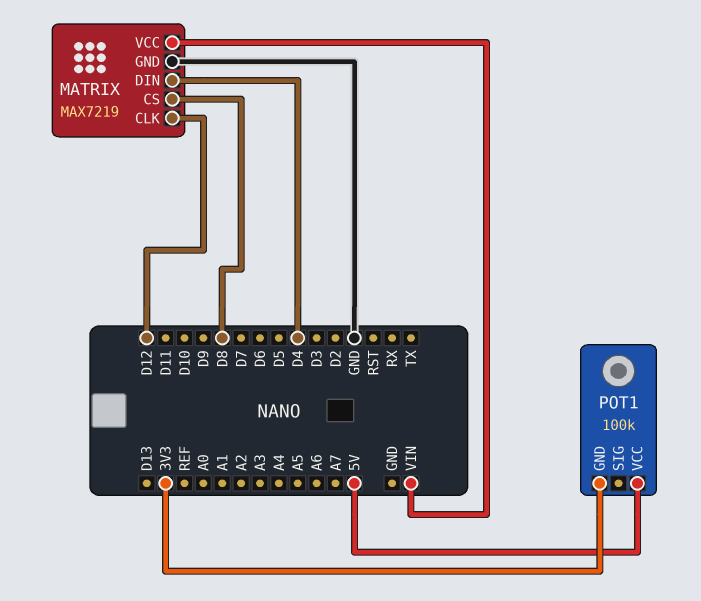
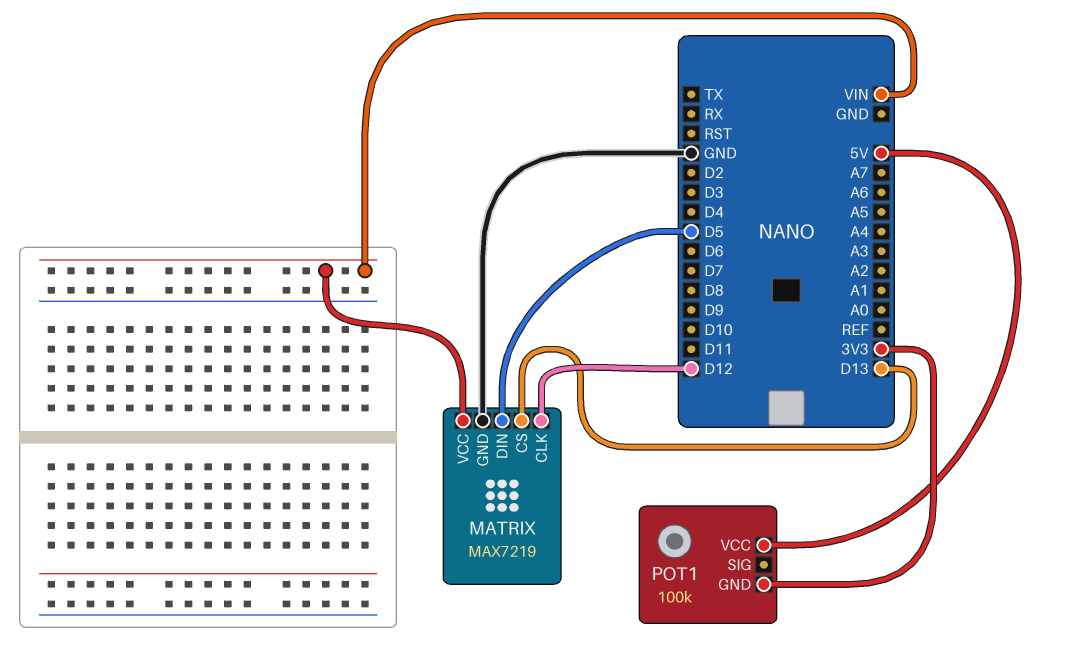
MATRIX pin CS: D8 -> D13
MATRIX pin DIN: D4 -> D5

